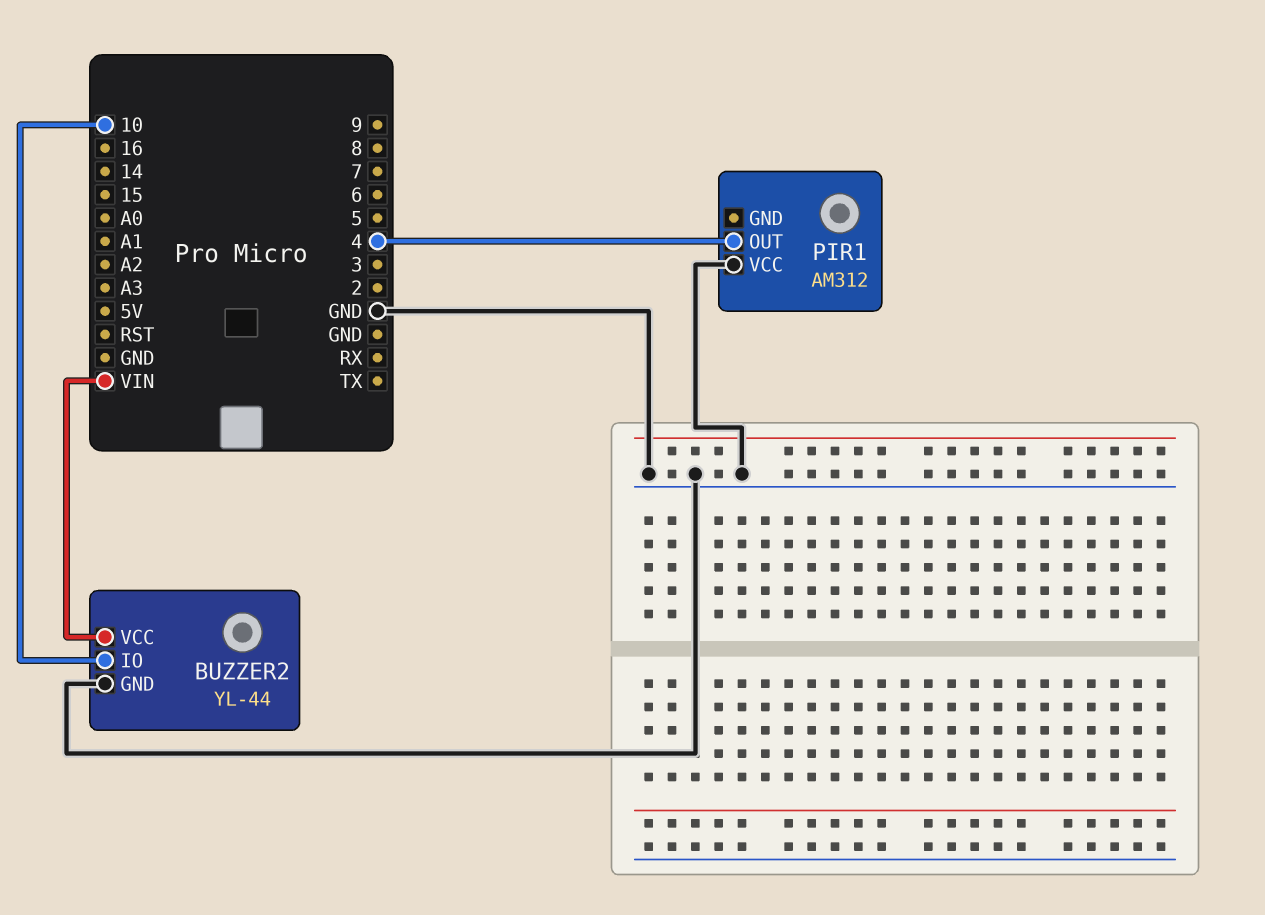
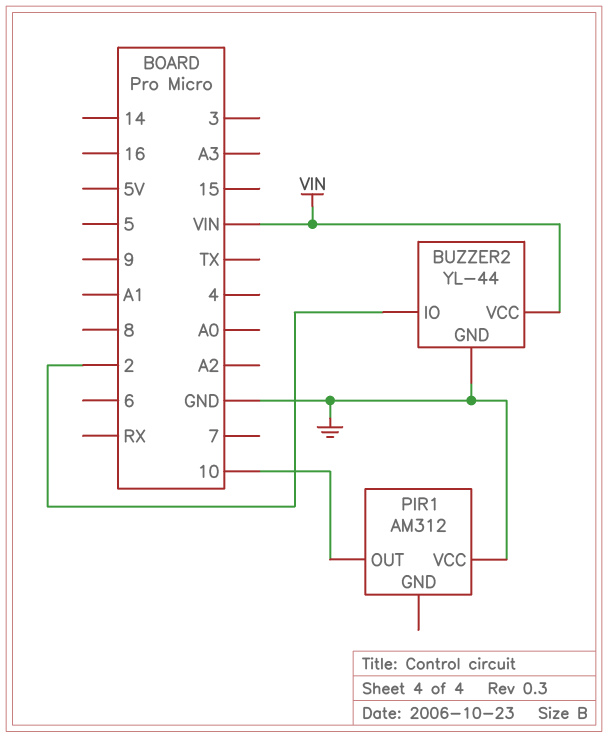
BUZZER2 pin IO: 10 -> 2
PIR1 pin OUT: 4 -> 10

